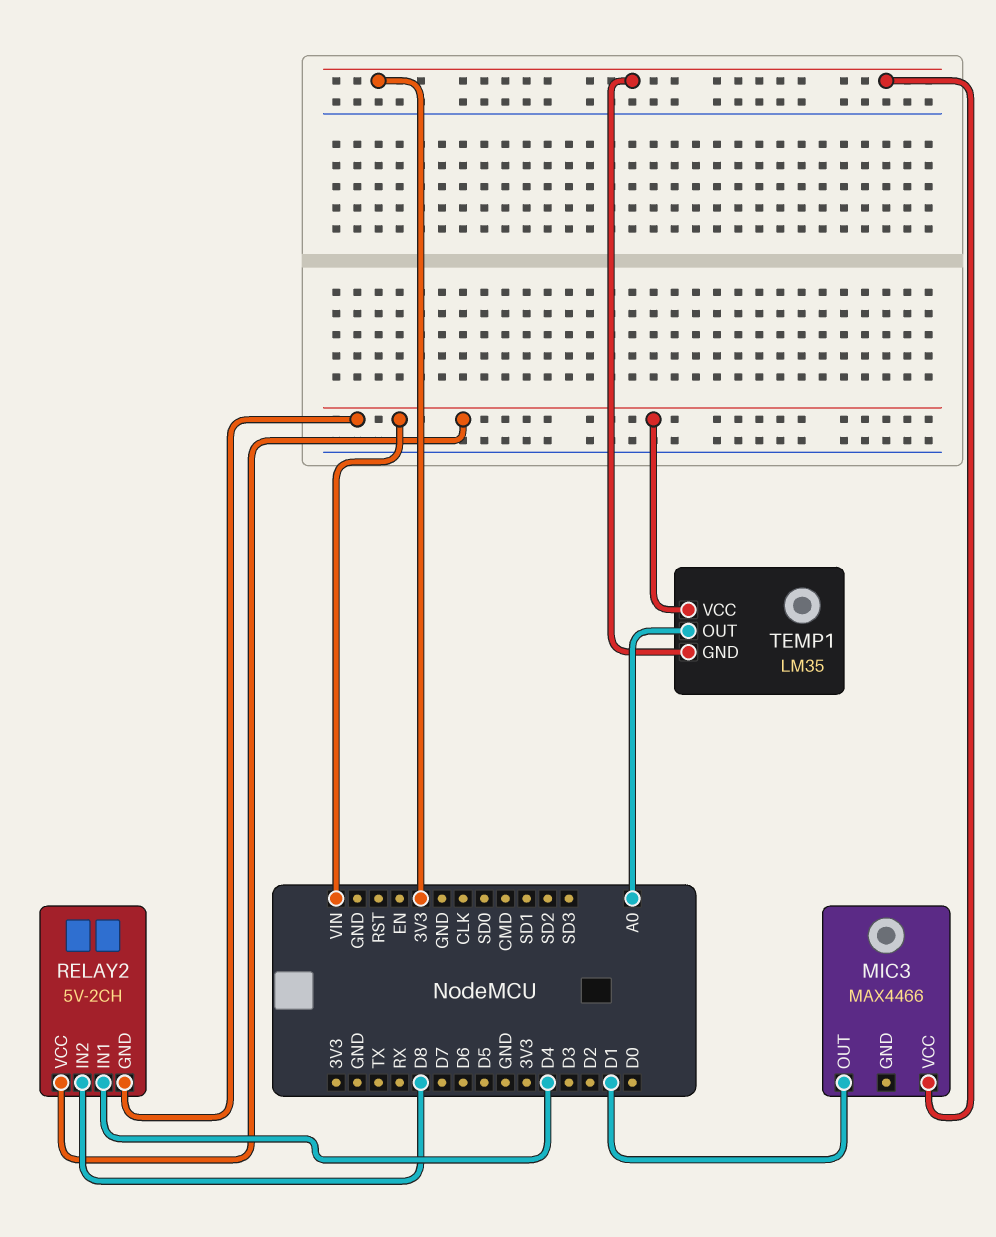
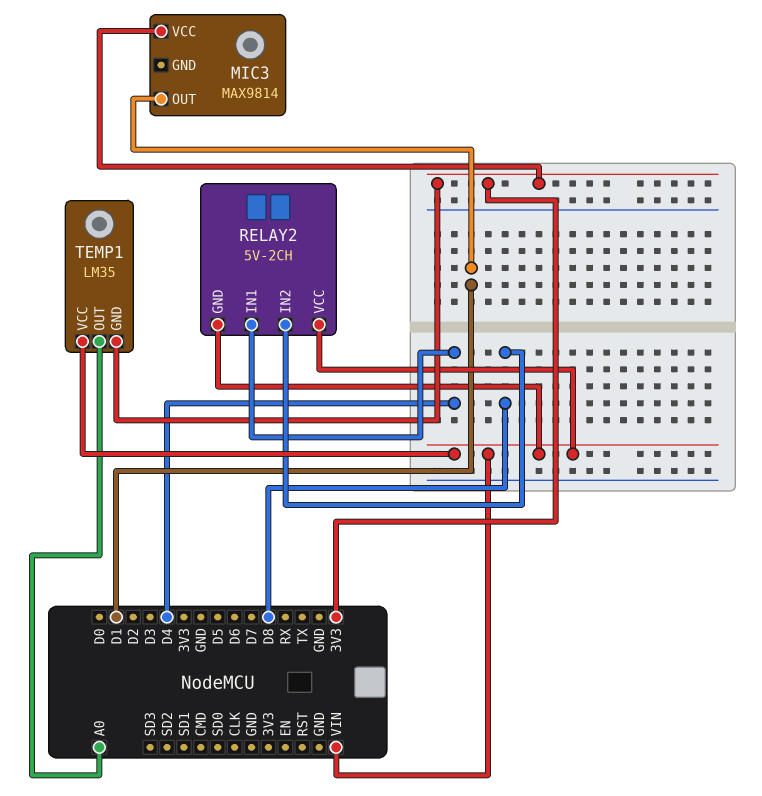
MIC3: MAX4466 -> MAX9814

